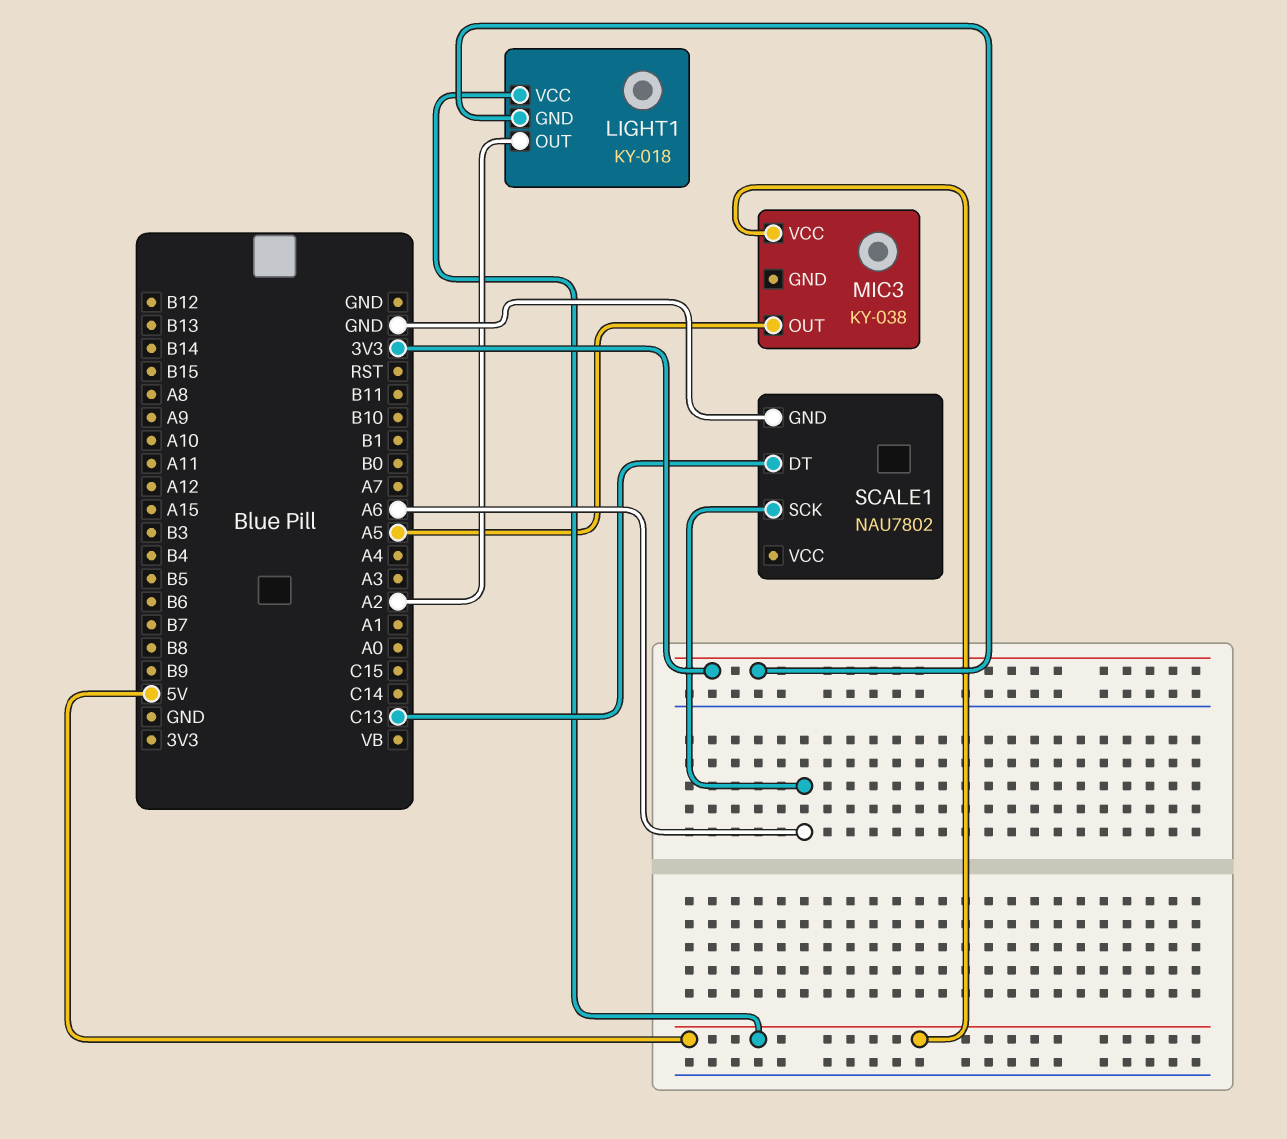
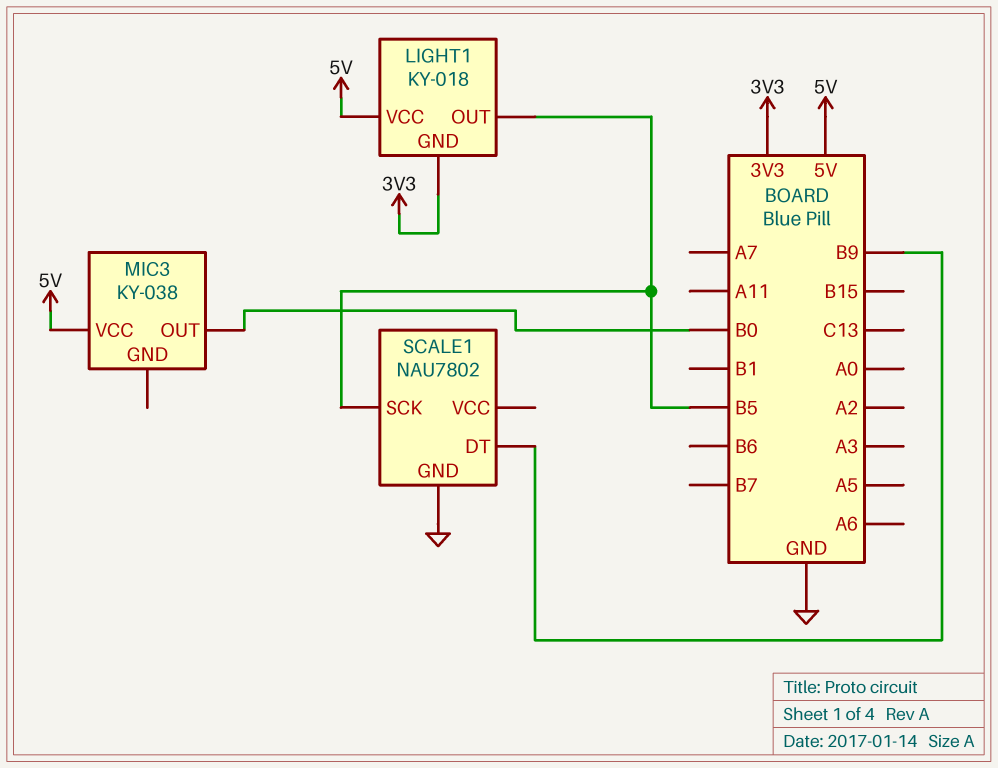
LIGHT1 pin OUT: A2 -> B5
MIC3 pin OUT: A5 -> B0
SCALE1 pin DT: C13 -> B9
SCALE1 pin SCK: A6 -> B5

